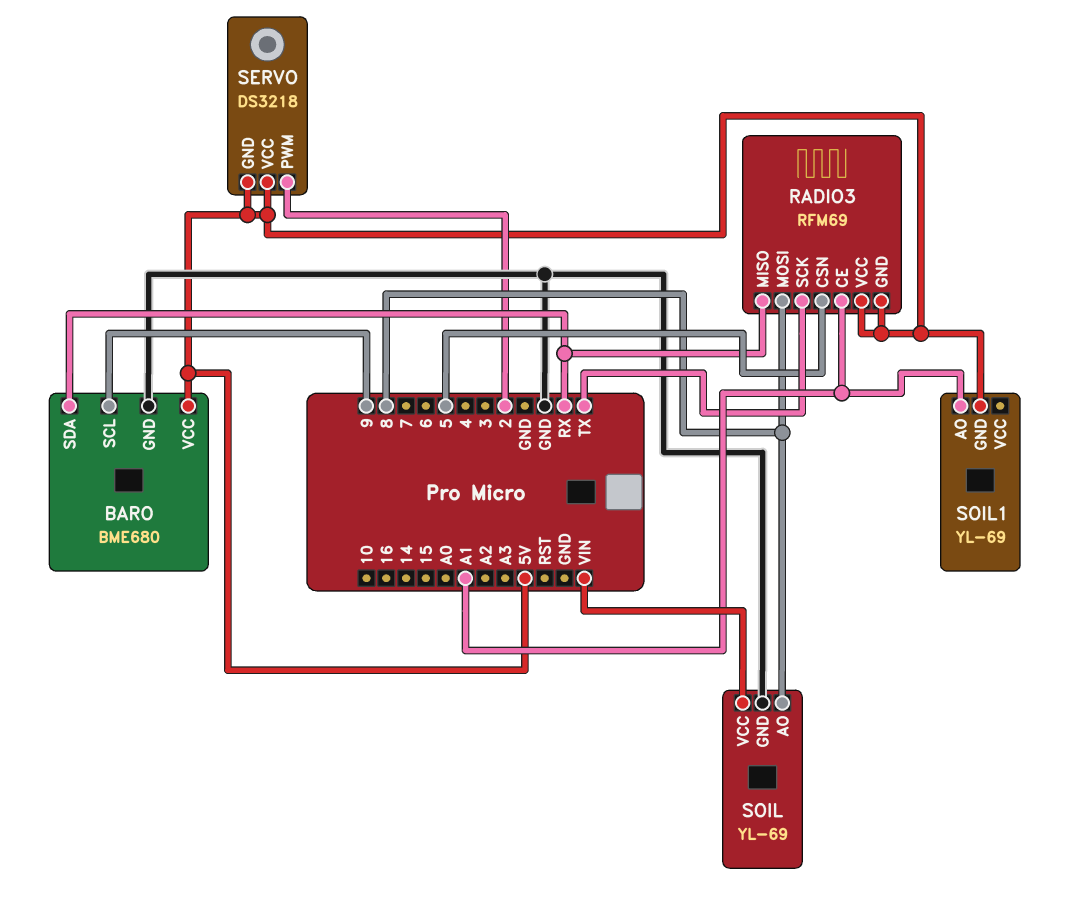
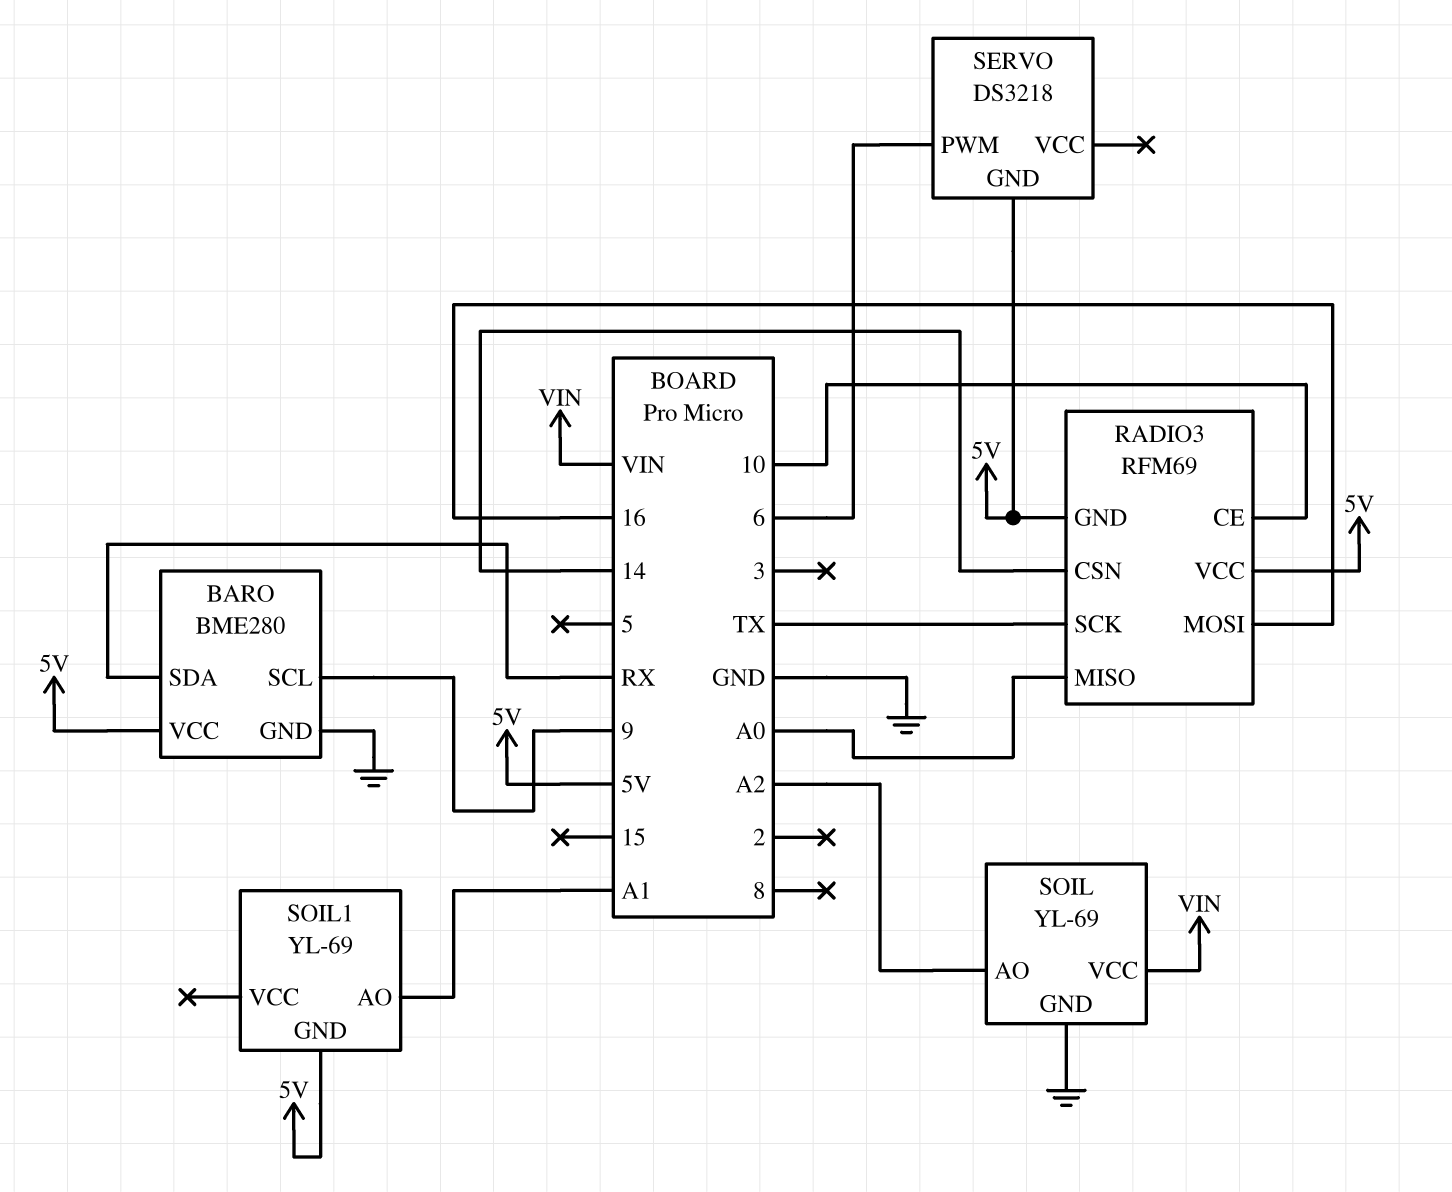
BARO: BME680 -> BME280
RADIO3 pin CE: A1 -> 10
RADIO3 pin CSN: 5 -> 14
RADIO3 pin MISO: RX -> A0
RADIO3 pin MOSI: 8 -> 16
SERVO pin PWM: 2 -> 6
SERVO pin VCC: 5V -> none
SOIL pin AO: 8 -> A2

